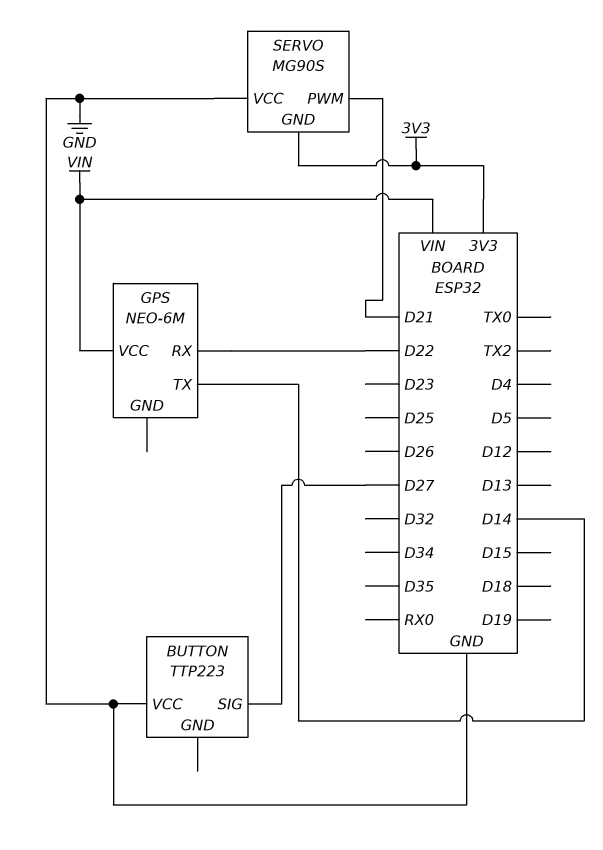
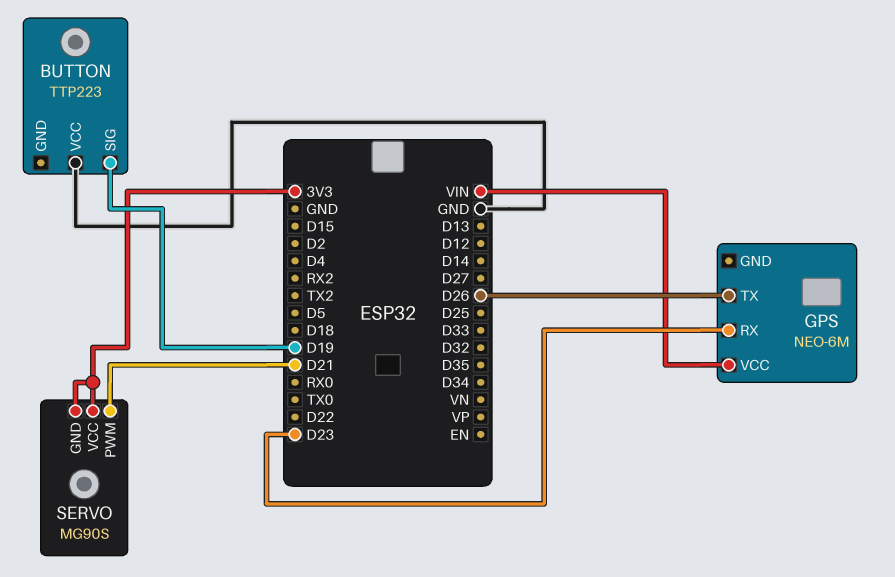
BUTTON pin SIG: D27 -> D19
GPS pin RX: D22 -> D23
GPS pin TX: D14 -> D26
SERVO pin VCC: GND -> 3V3

